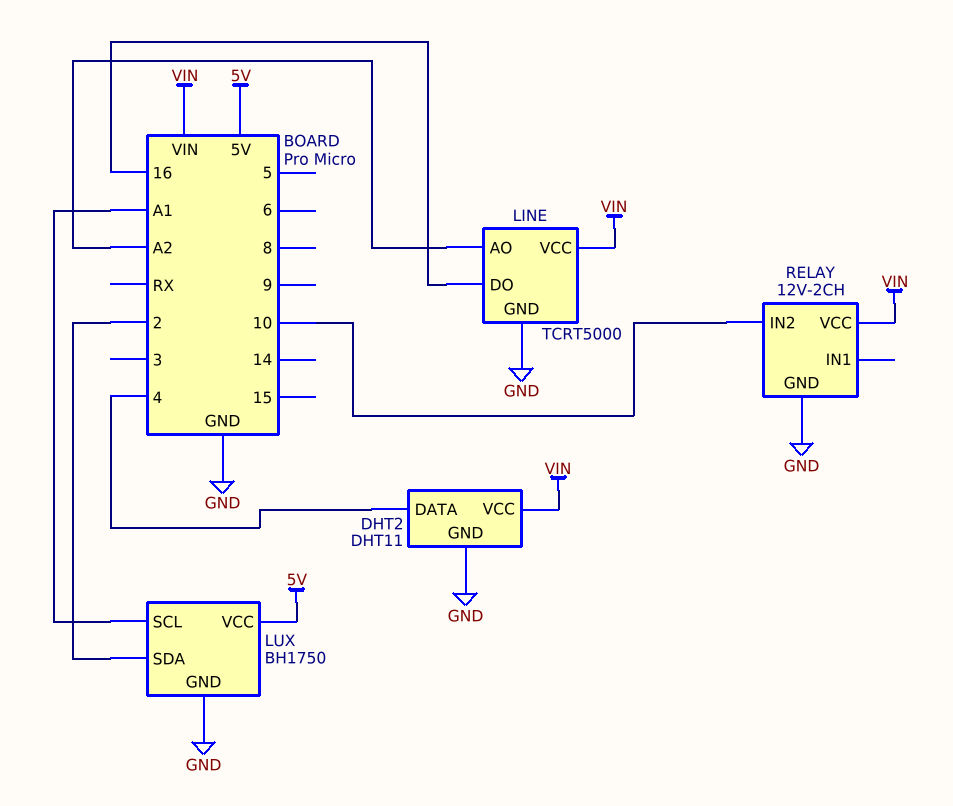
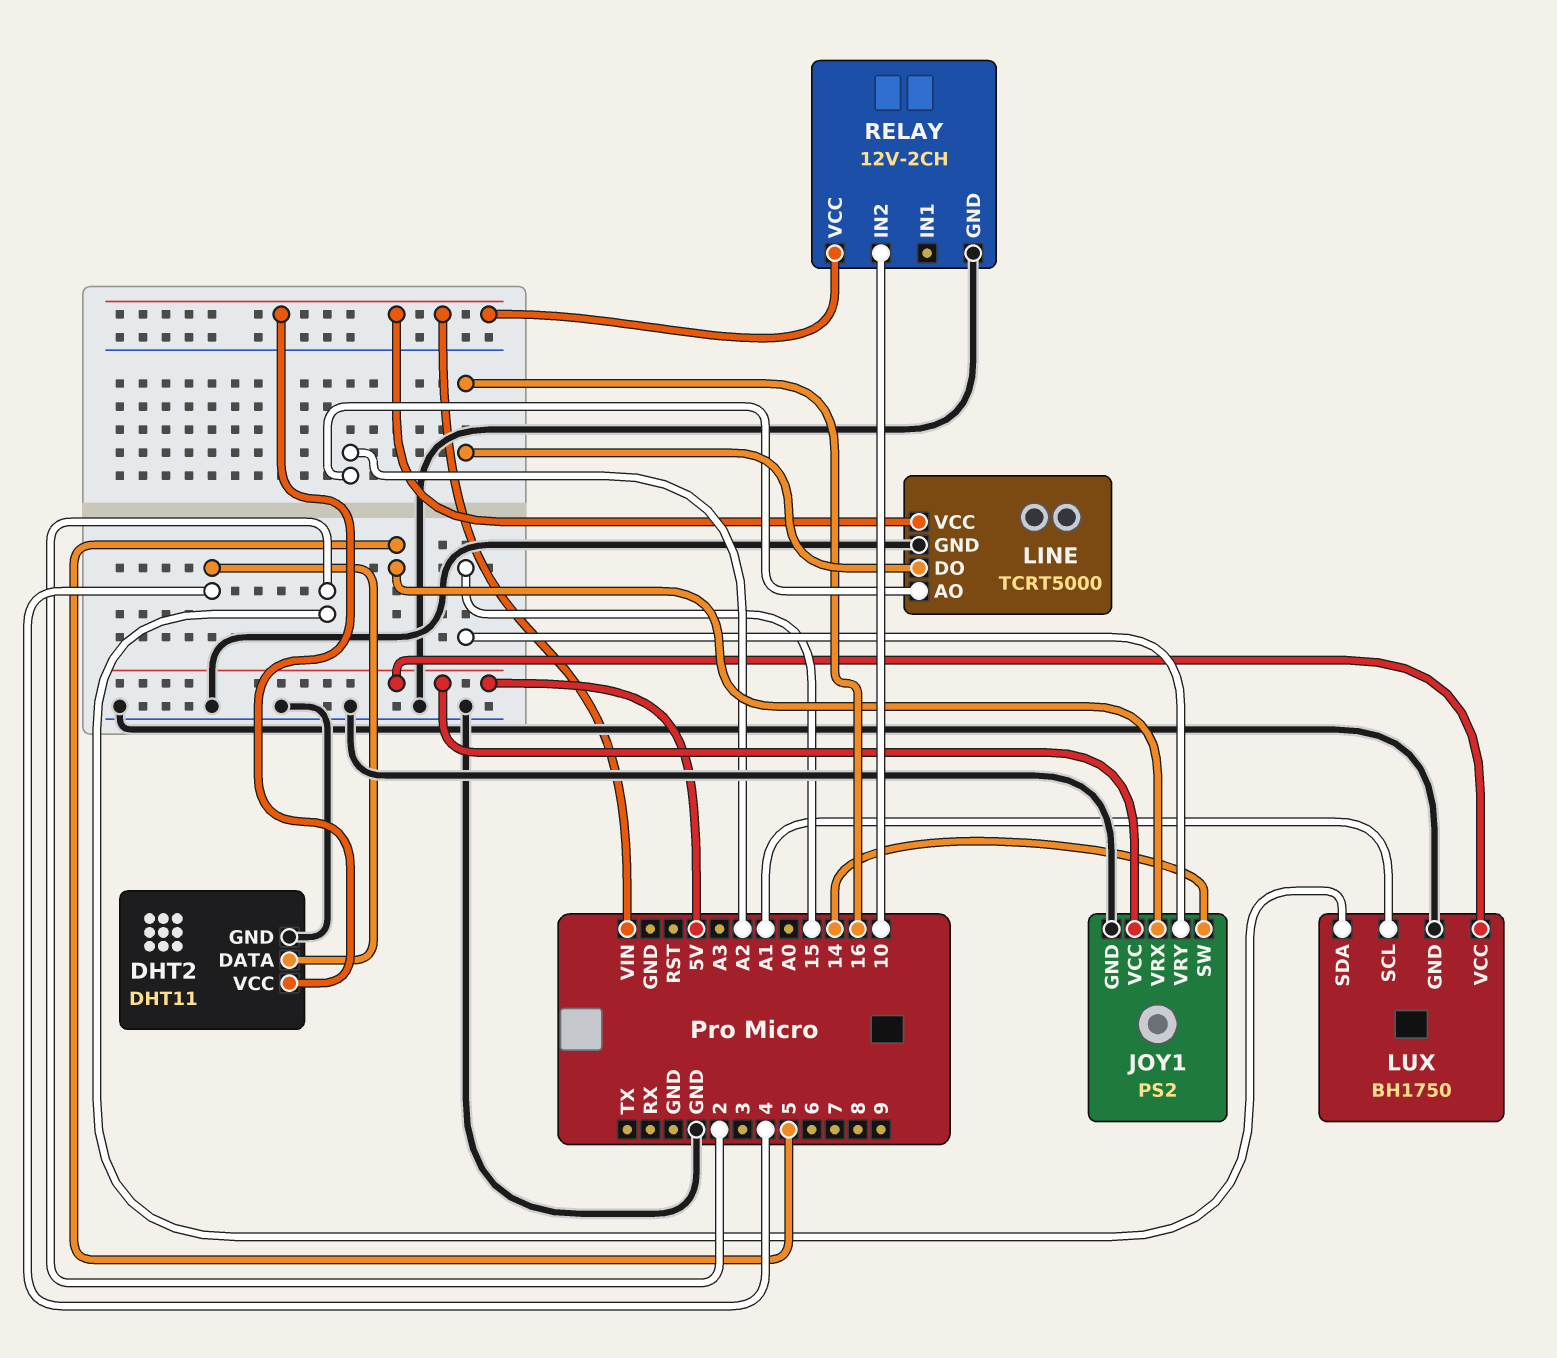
JOY1: none -> PS2
JOY1 pin GND: none -> GND
JOY1 pin SW: none -> 14
JOY1 pin VCC: none -> 5V
JOY1 pin VRX: none -> 5
JOY1 pin VRY: none -> 15

